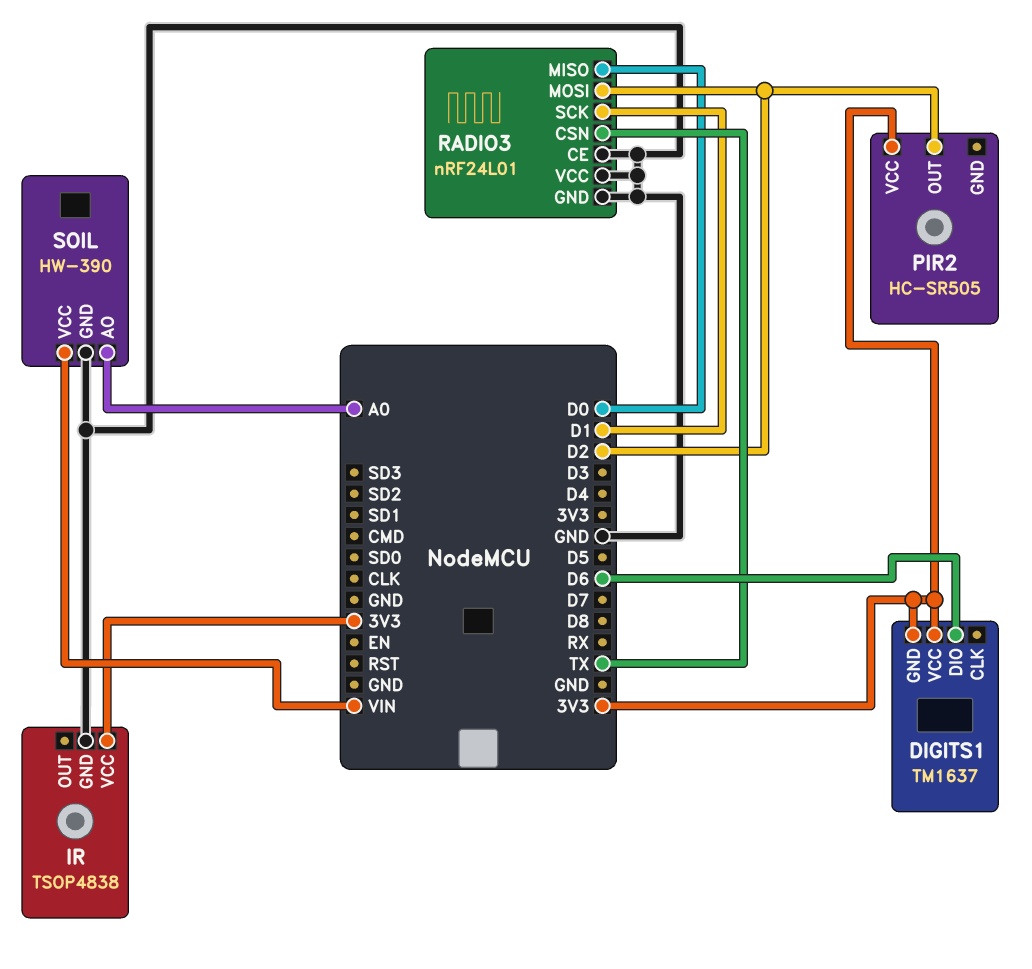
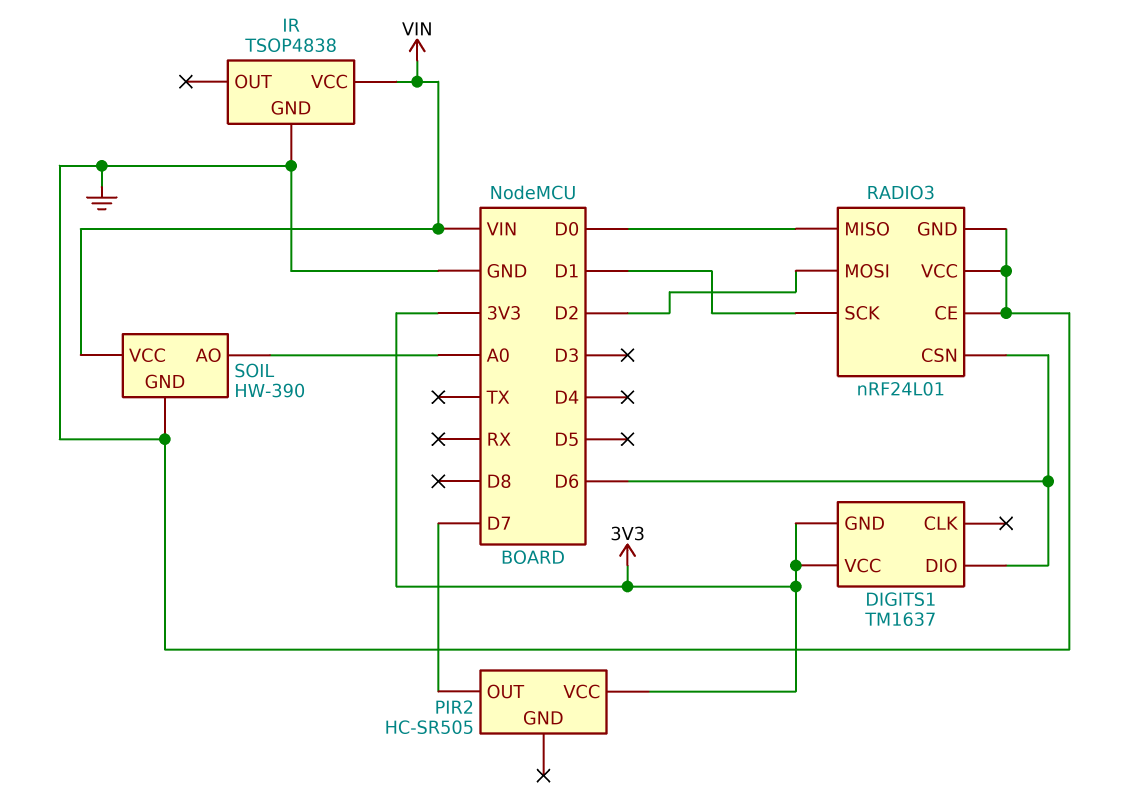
IR pin VCC: 3V3 -> VIN
PIR2 pin OUT: D2 -> D7
RADIO3 pin CSN: TX -> D6

